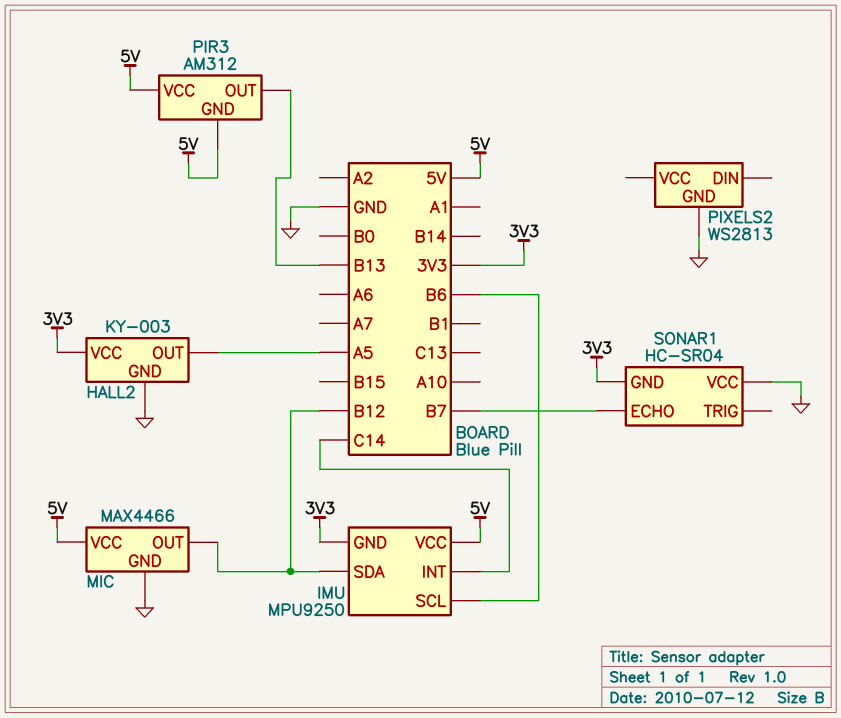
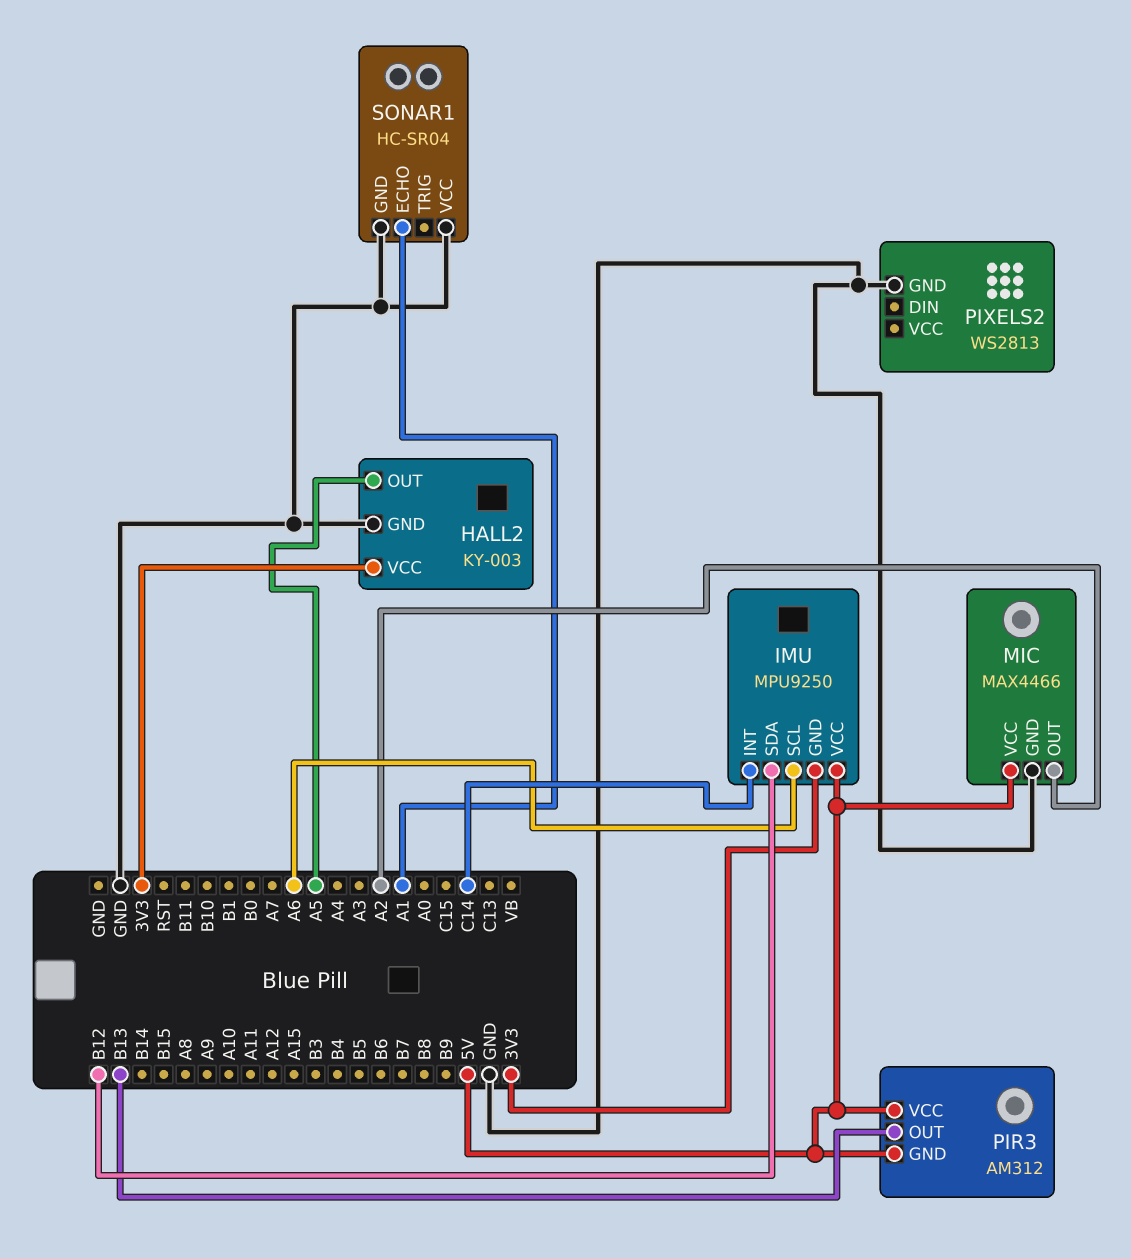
IMU pin SCL: B6 -> A6
MIC pin OUT: B12 -> A2
SONAR1 pin ECHO: B7 -> A1
SONAR1 pin GND: 3V3 -> GND

